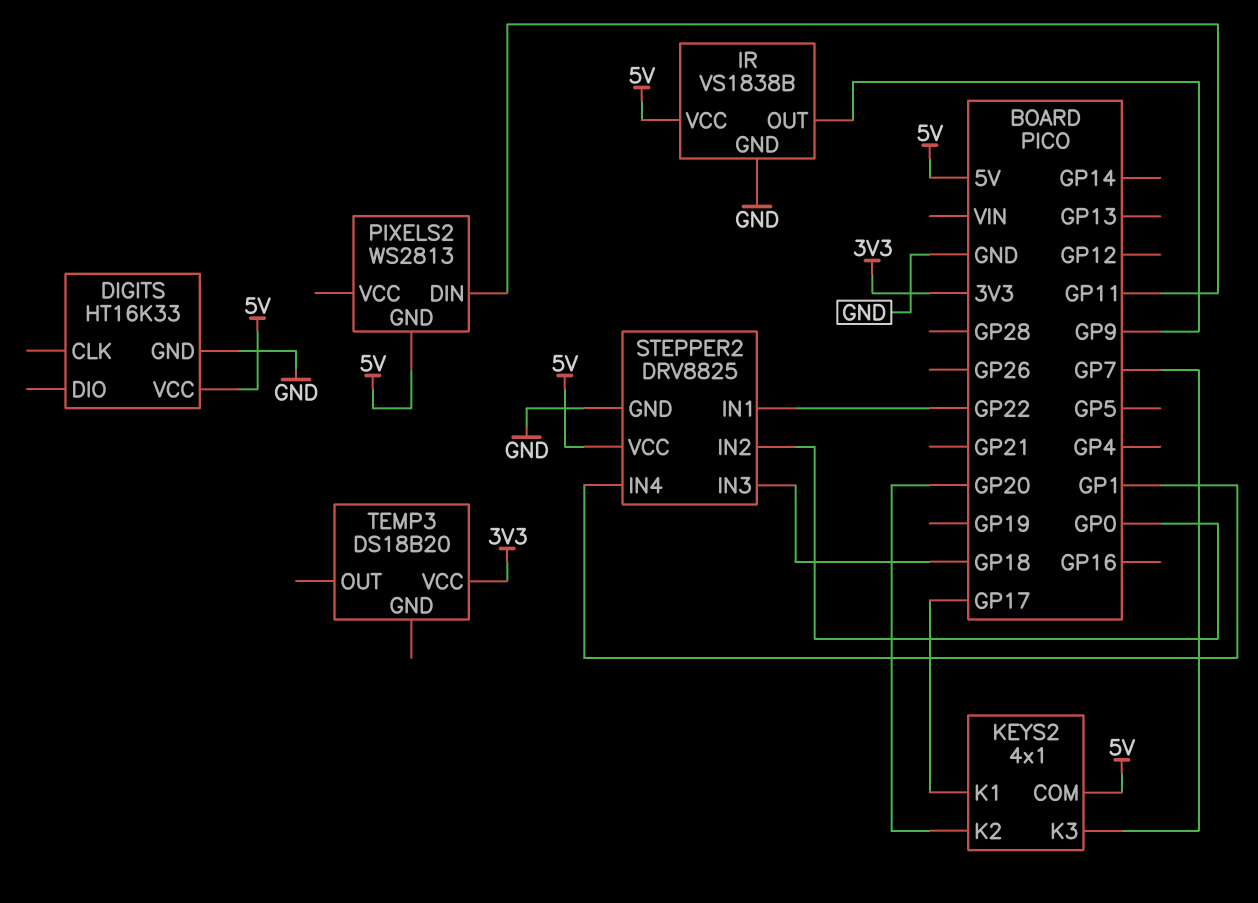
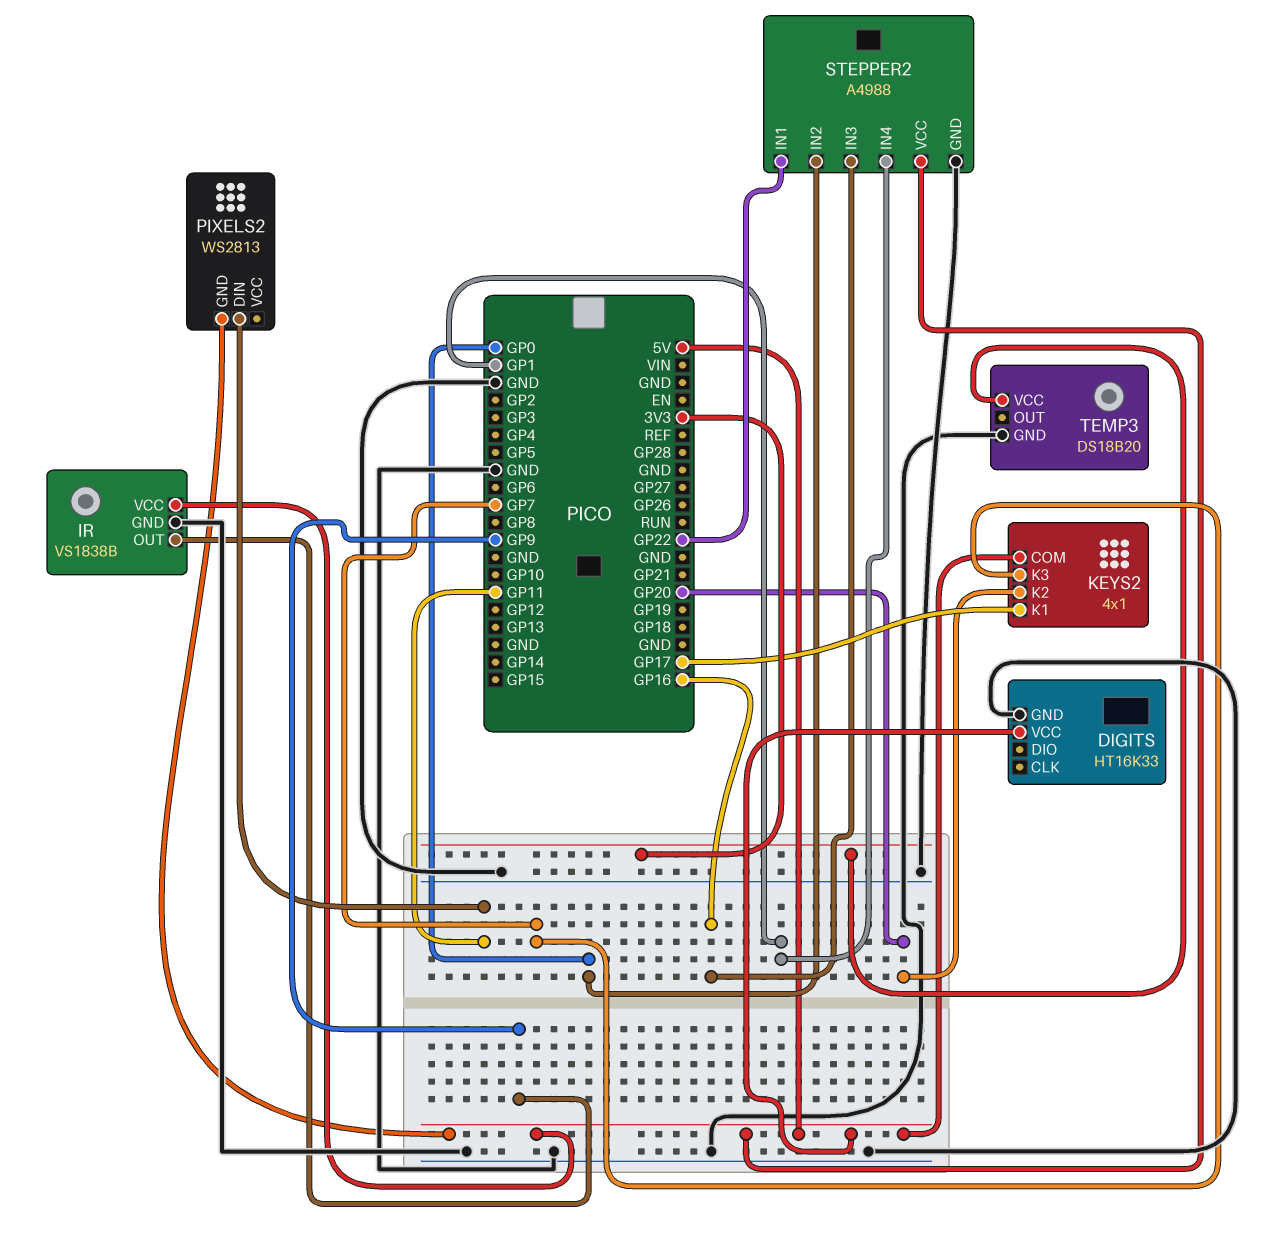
STEPPER2: DRV8825 -> A4988
STEPPER2 pin IN3: GP18 -> GP16
TEMP3 pin GND: none -> GND

